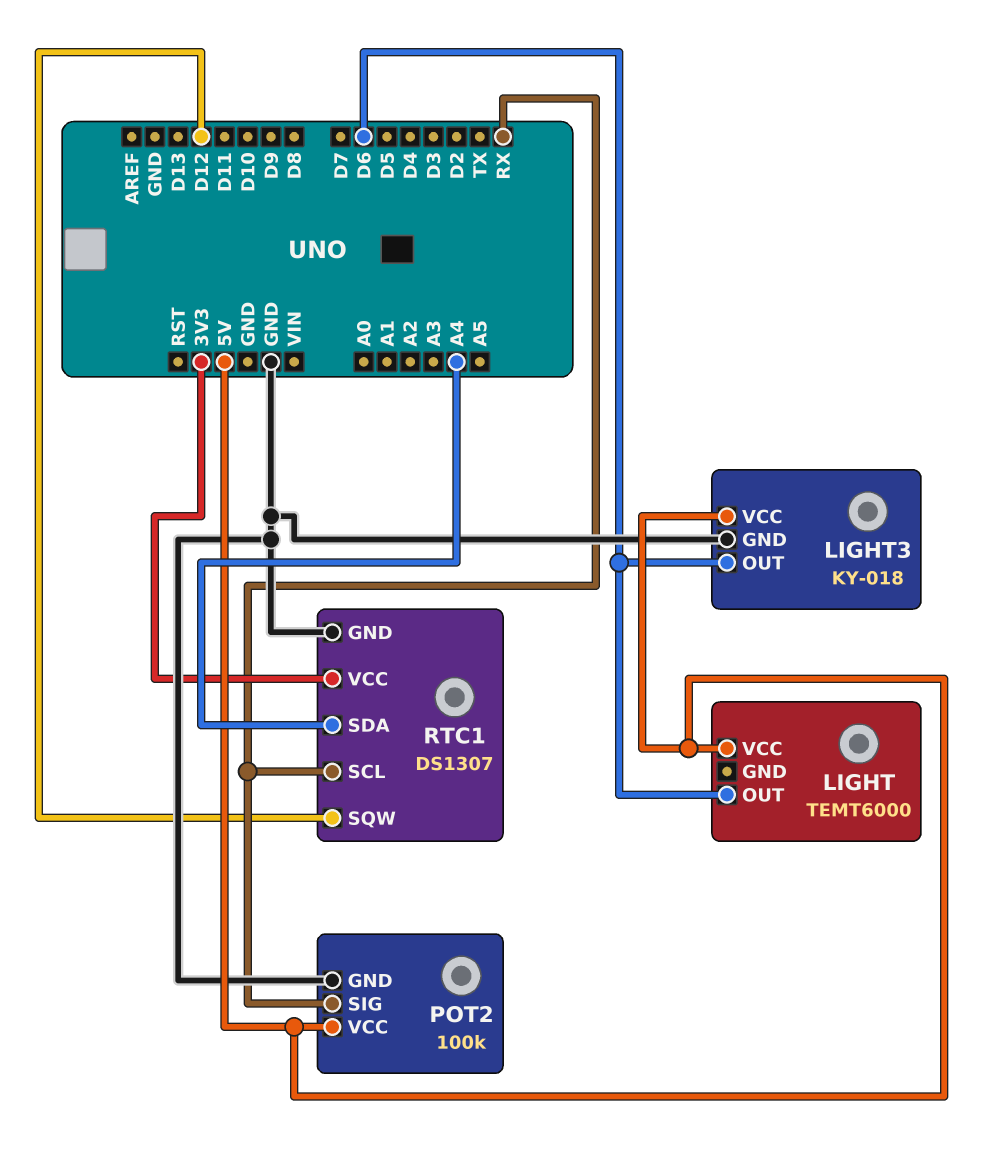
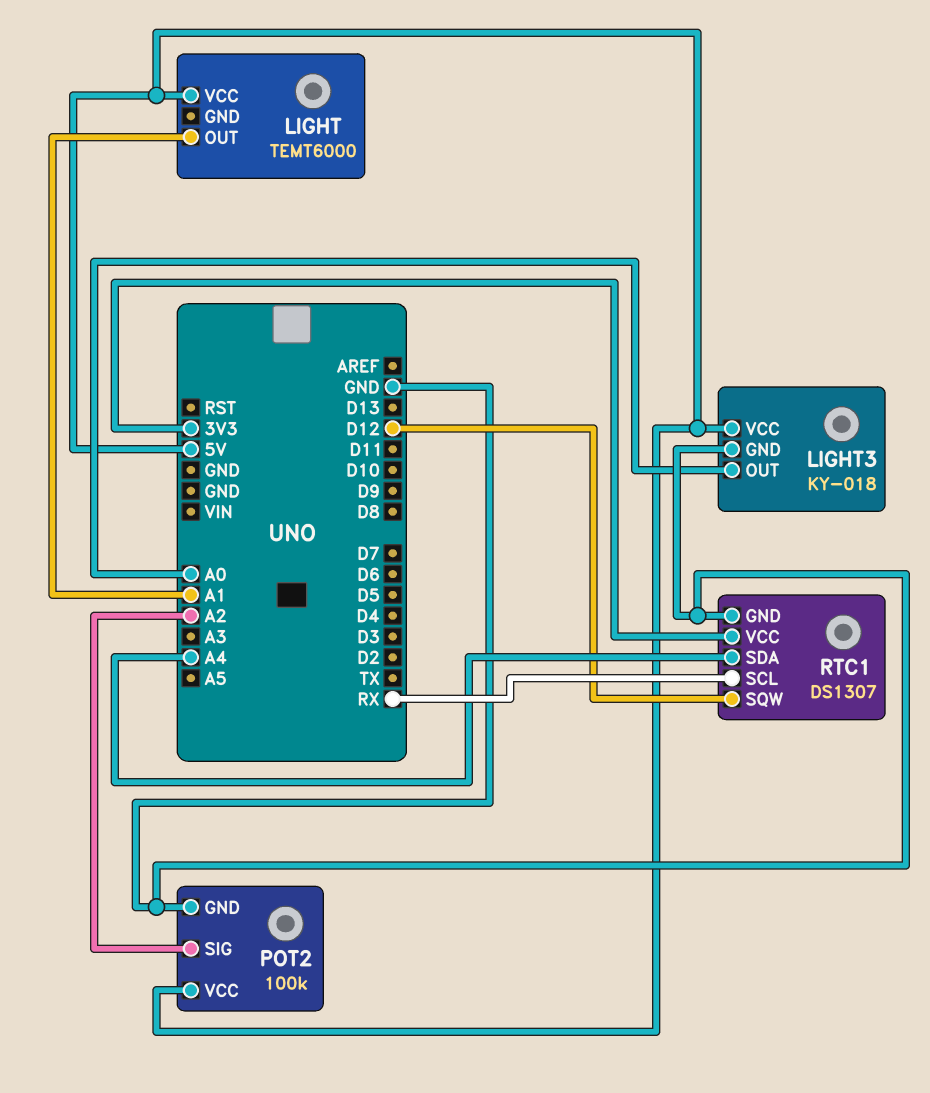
LIGHT pin OUT: D6 -> A1
LIGHT3 pin OUT: D6 -> A0
POT2 pin SIG: RX -> A2

